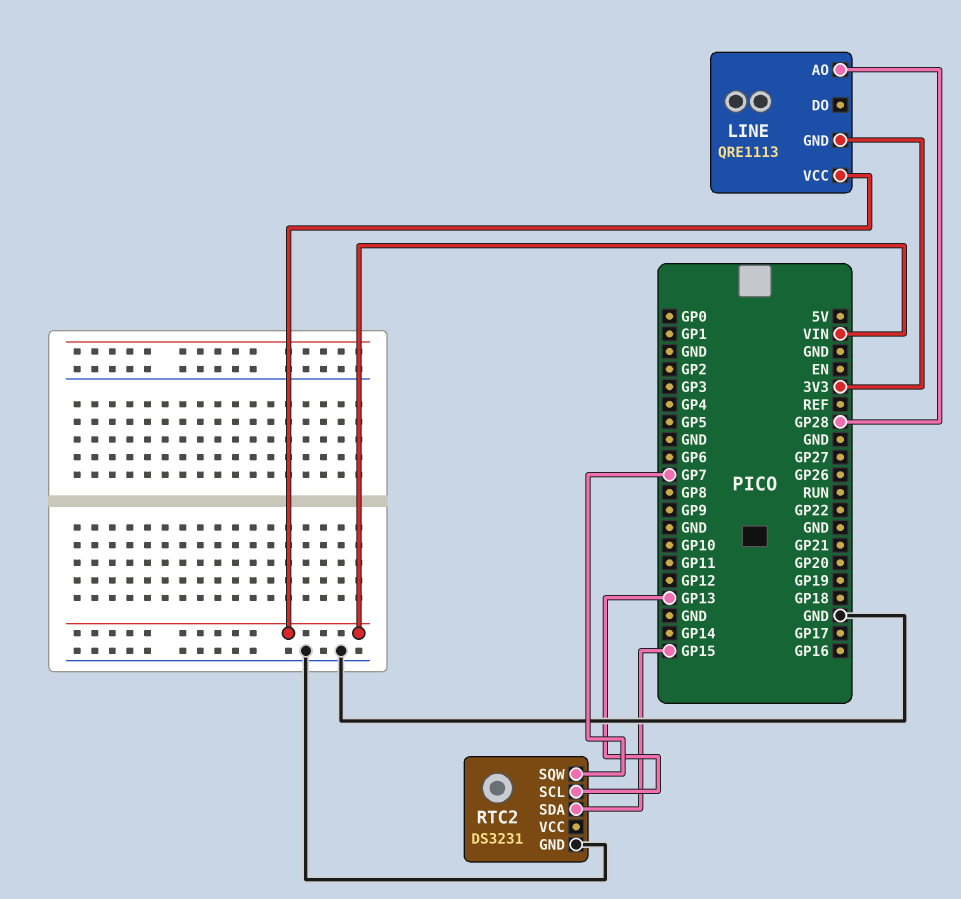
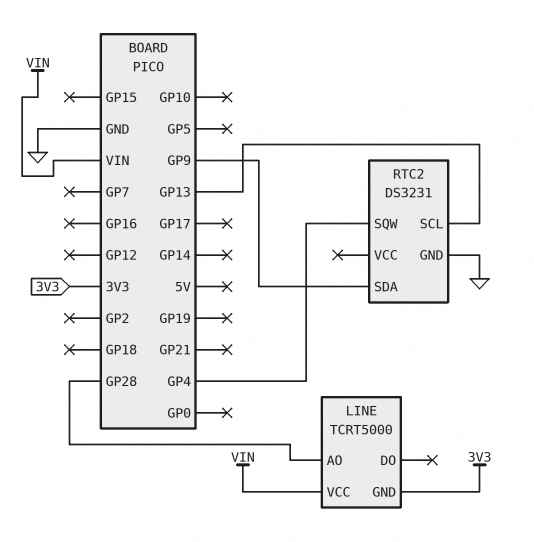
LINE: QRE1113 -> TCRT5000
RTC2 pin SDA: GP15 -> GP9
RTC2 pin SQW: GP7 -> GP4

